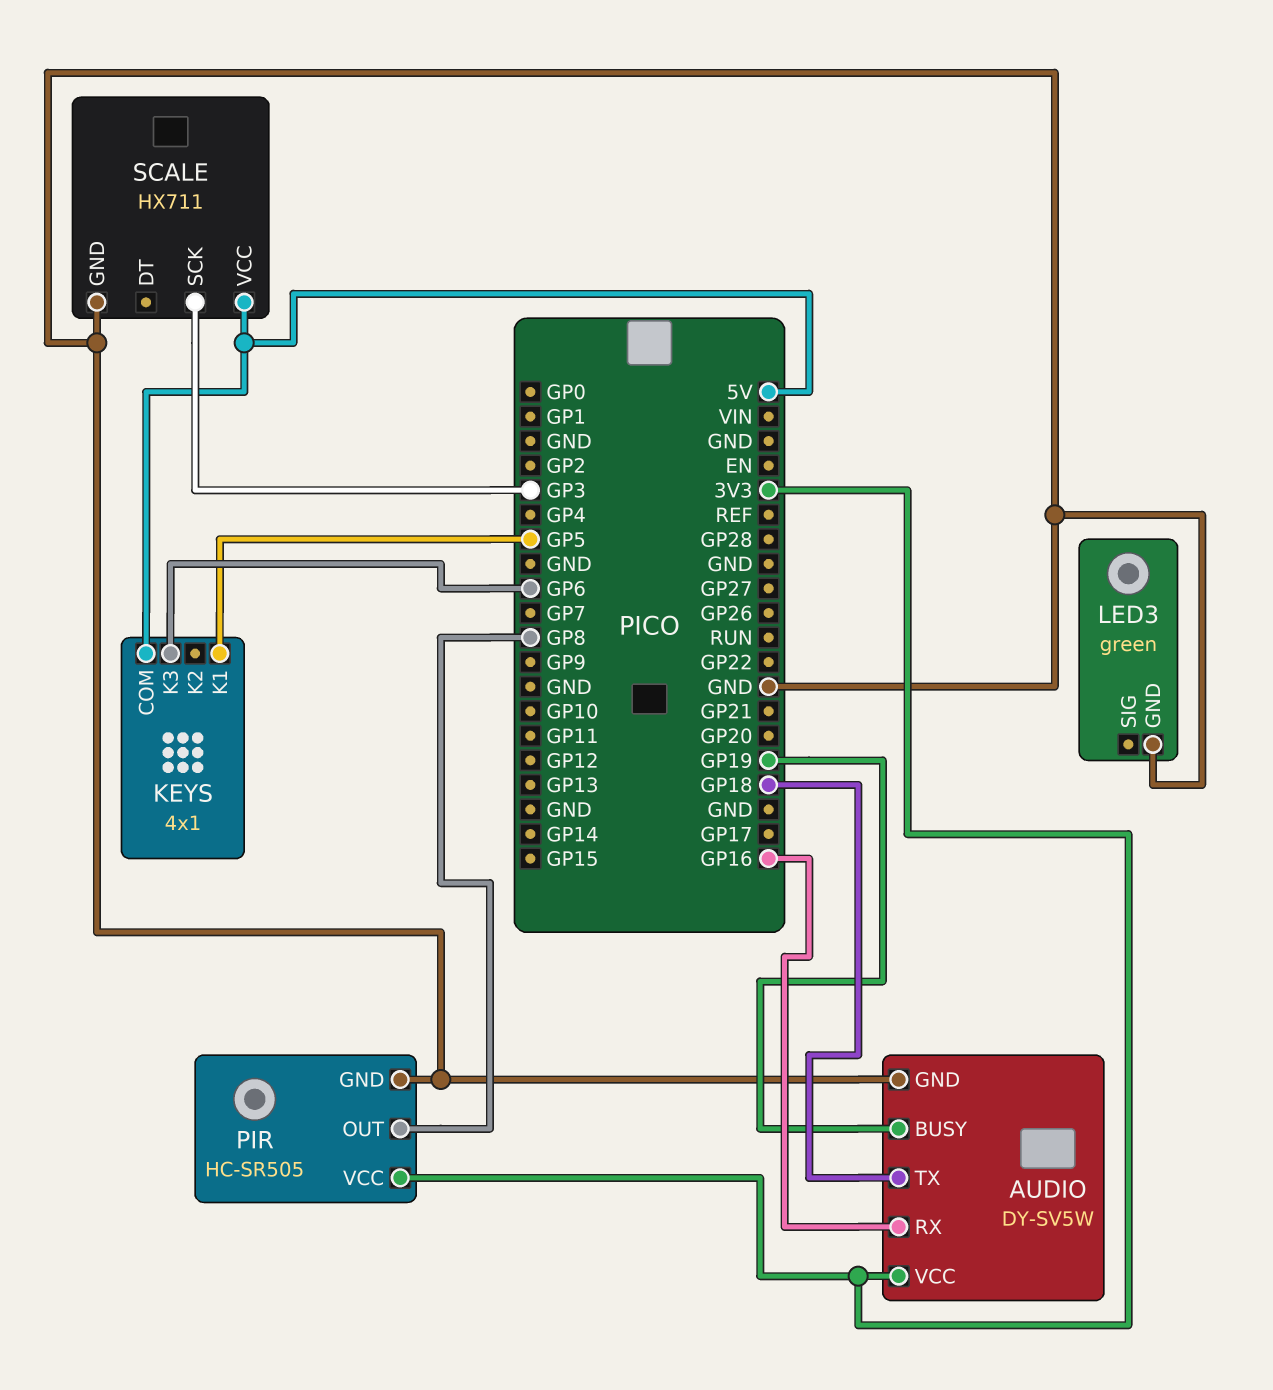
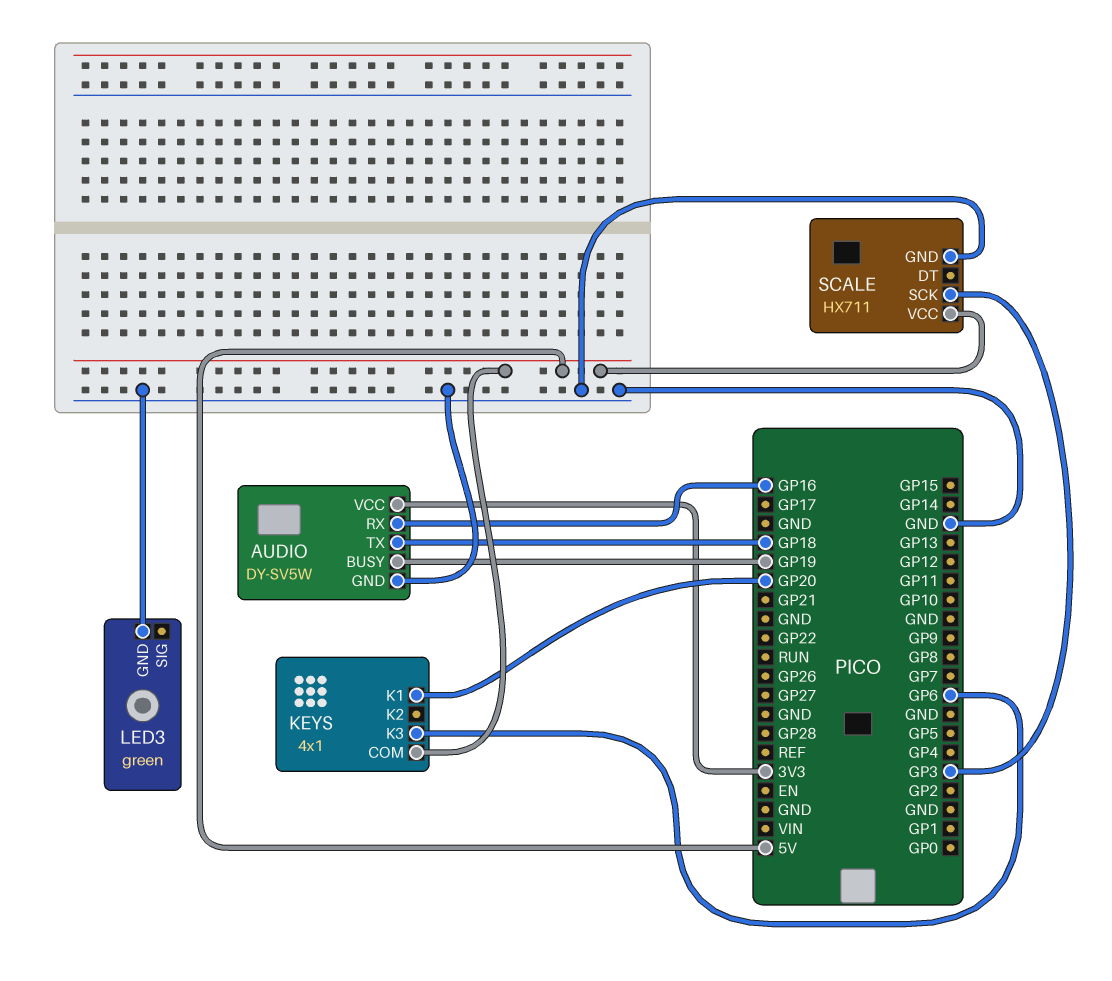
KEYS pin K1: GP5 -> GP20
PIR: HC-SR505 -> none
PIR pin GND: GND -> none
PIR pin OUT: GP8 -> none
PIR pin VCC: 3V3 -> none

